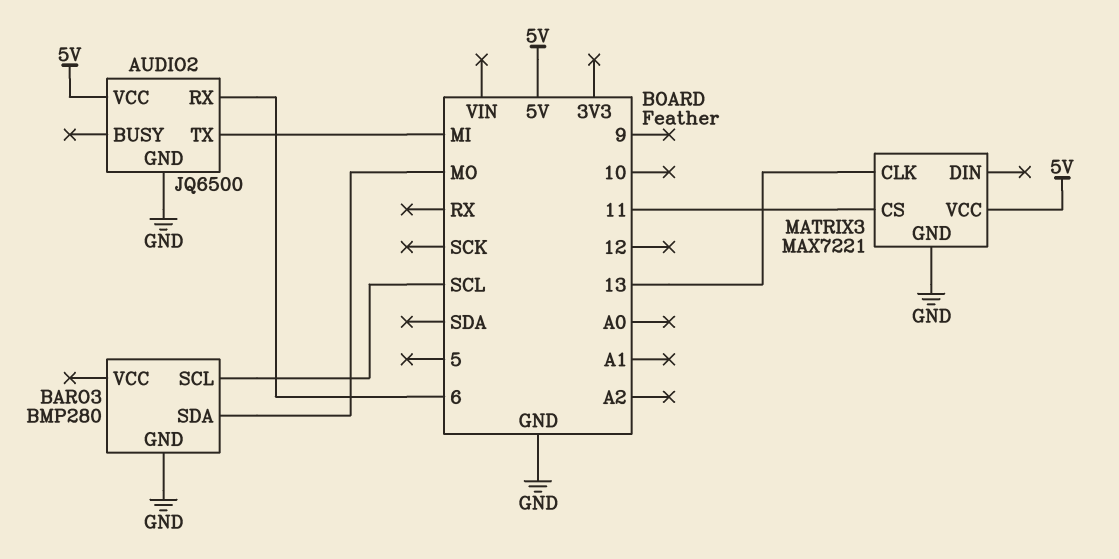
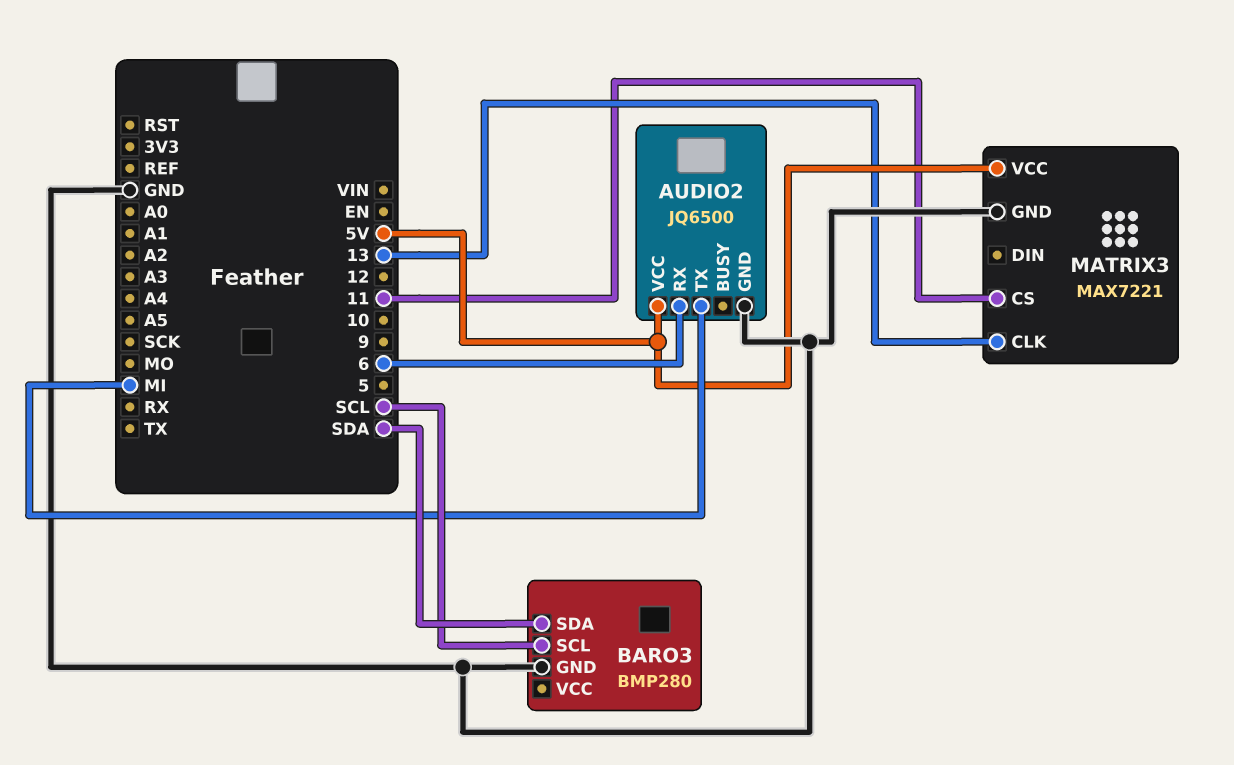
BARO3 pin SDA: MO -> SDA

